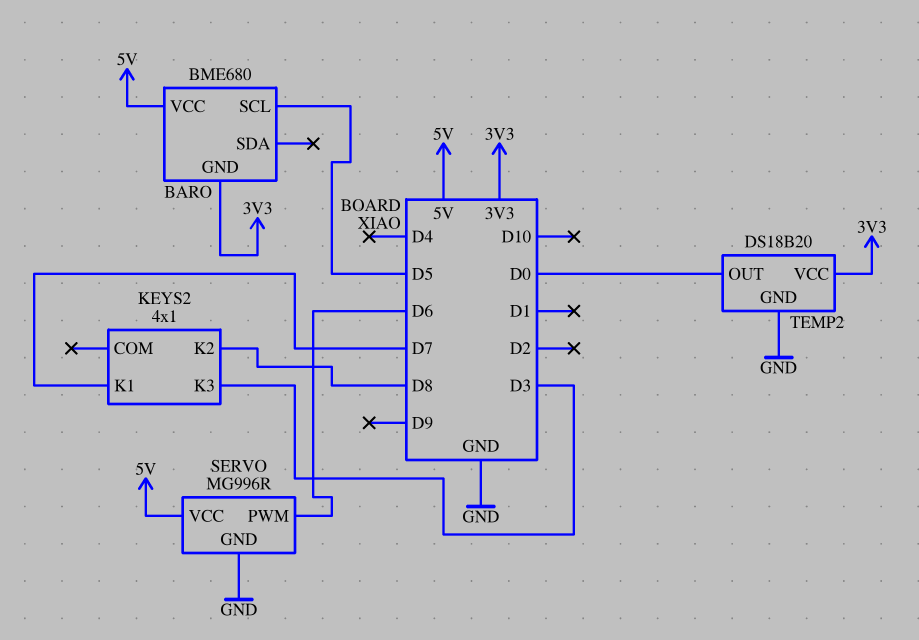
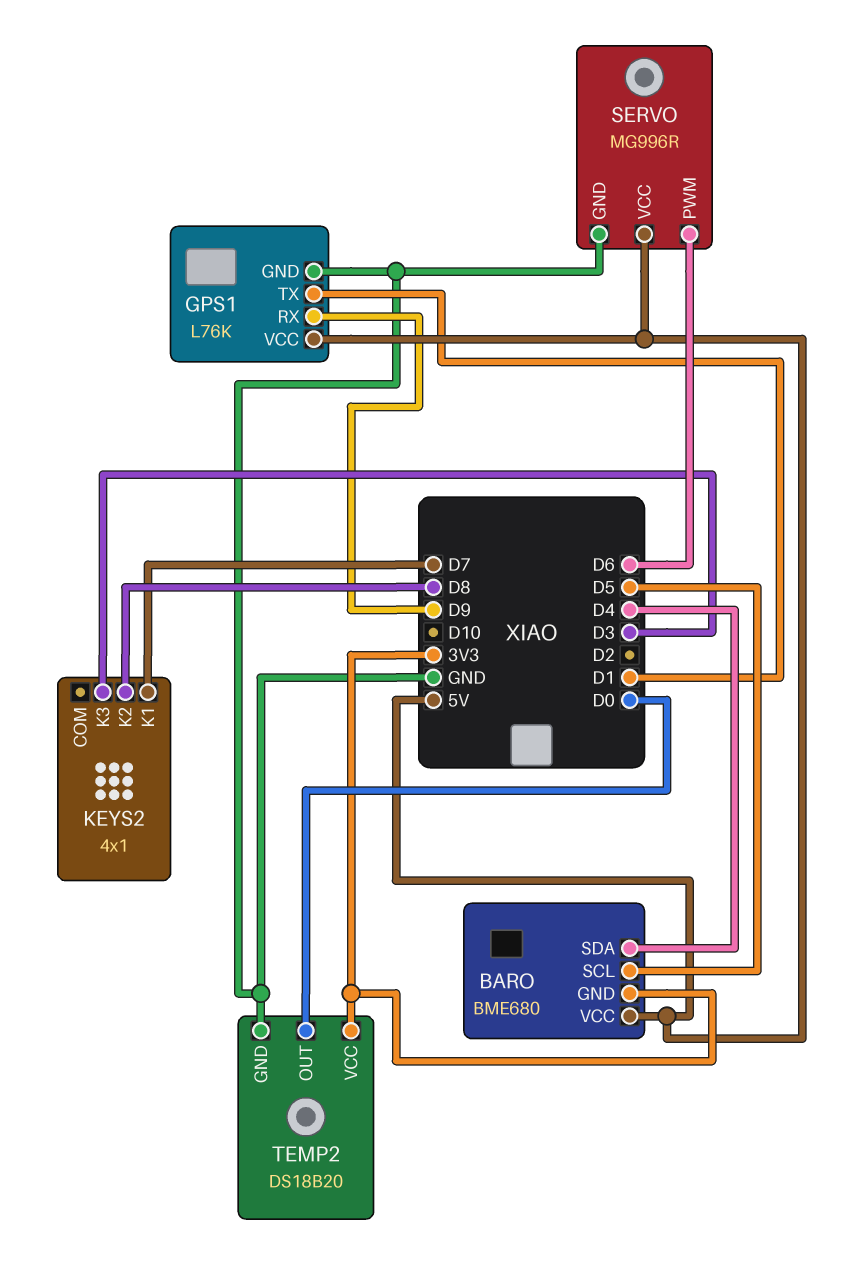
BARO pin SDA: none -> D4
GPS1: none -> L76K
GPS1 pin GND: none -> GND
GPS1 pin RX: none -> D9
GPS1 pin TX: none -> D1
GPS1 pin VCC: none -> 5V

